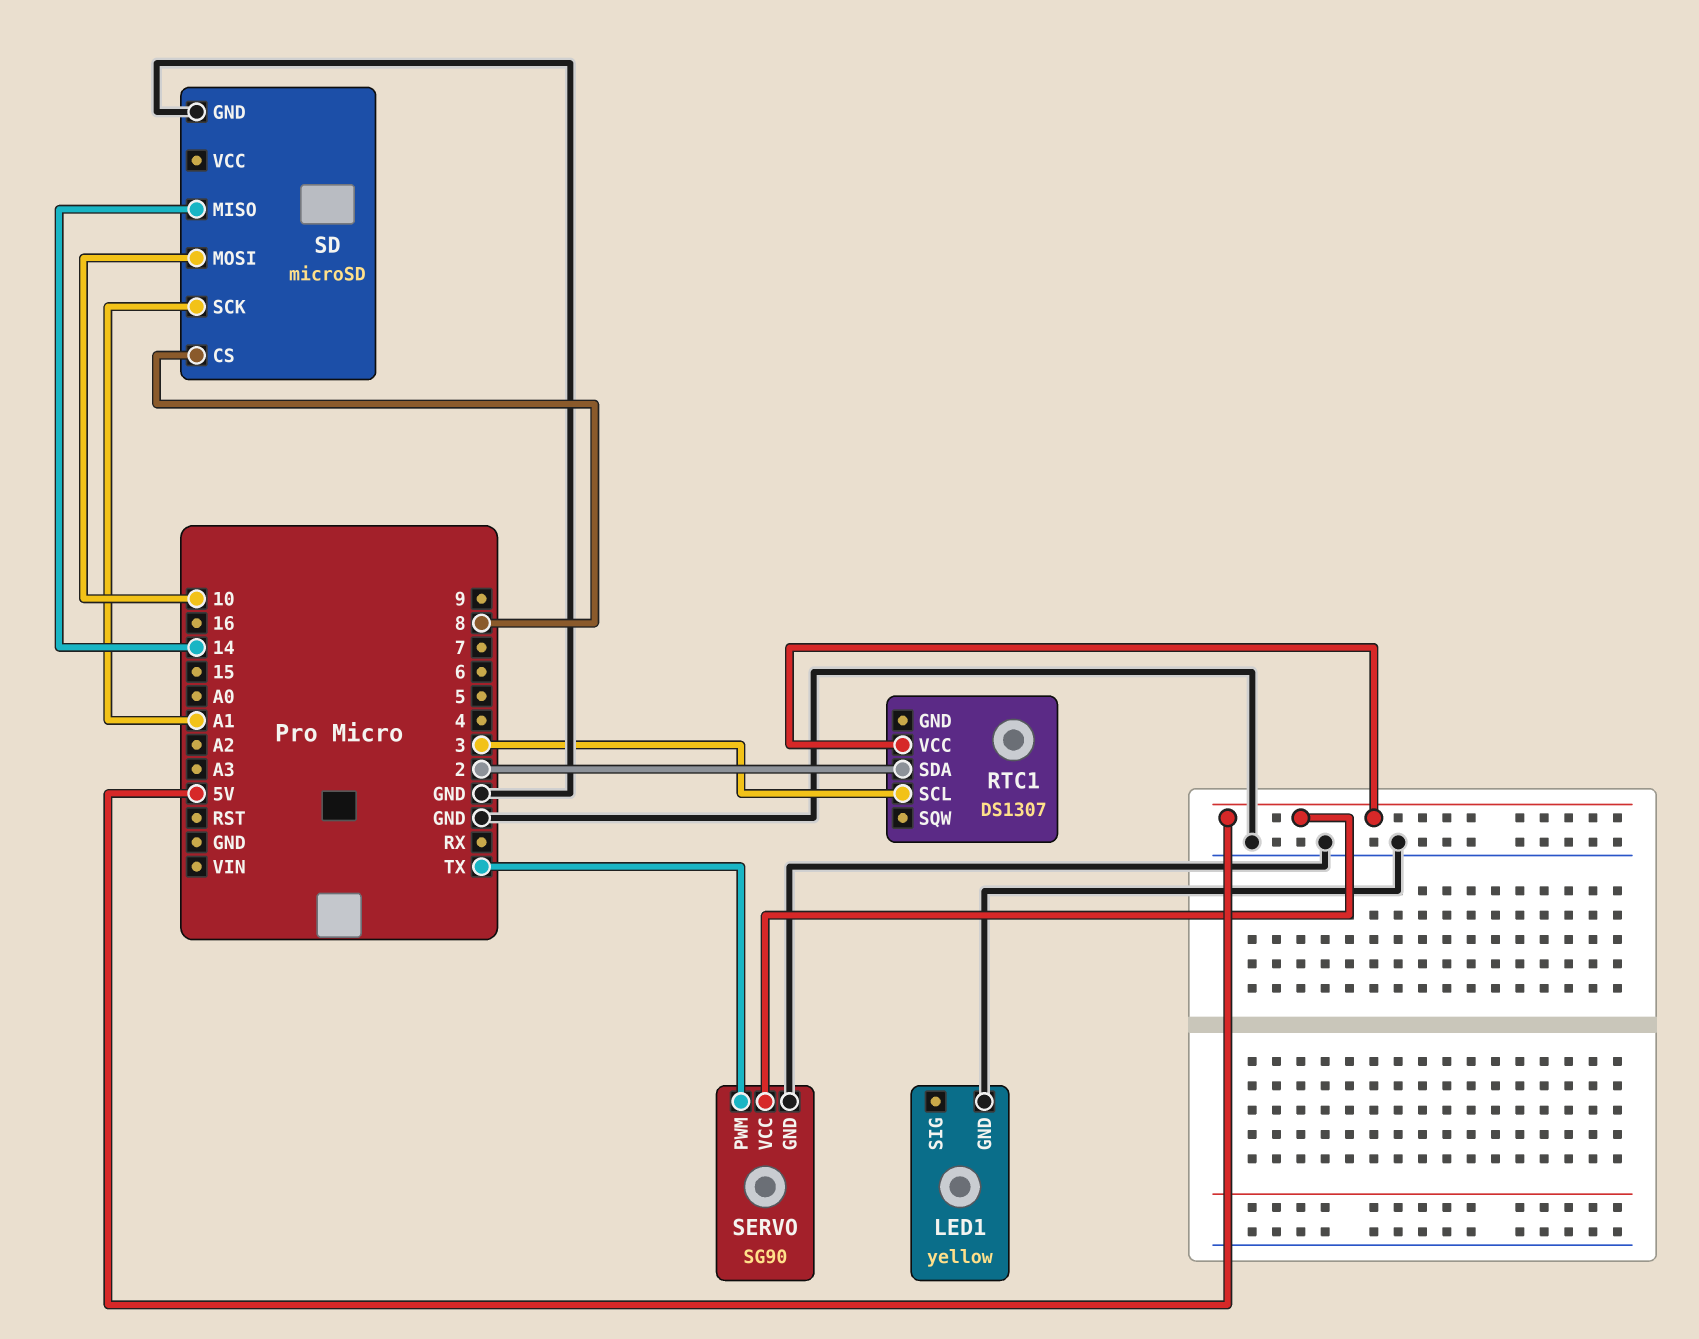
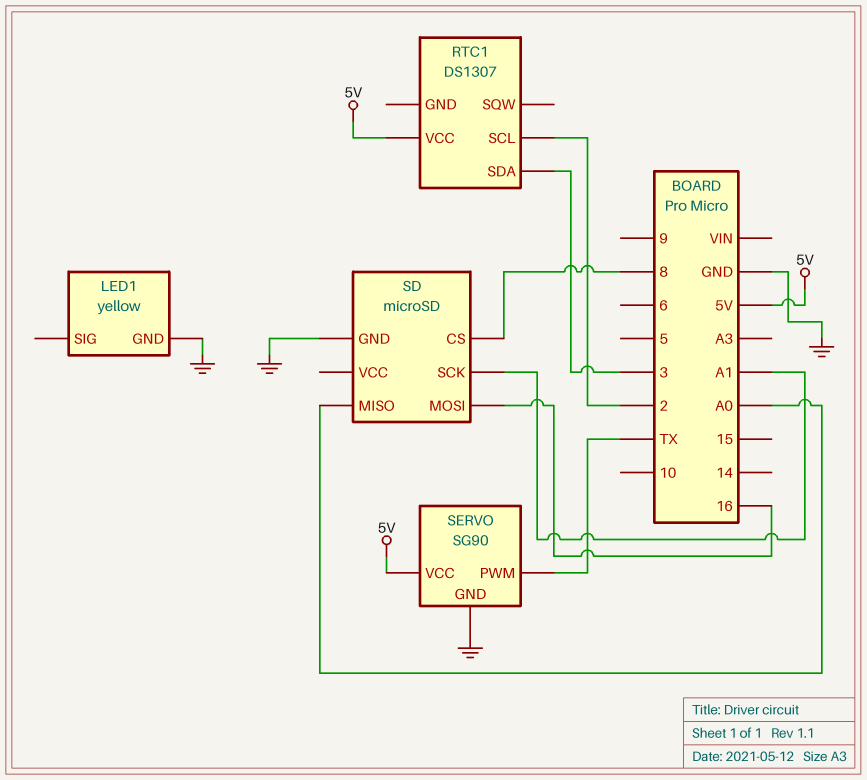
RTC1 pin SCL: 3 -> 2
RTC1 pin SDA: 2 -> 3
SD pin MISO: 14 -> A0
SD pin MOSI: 10 -> 16

